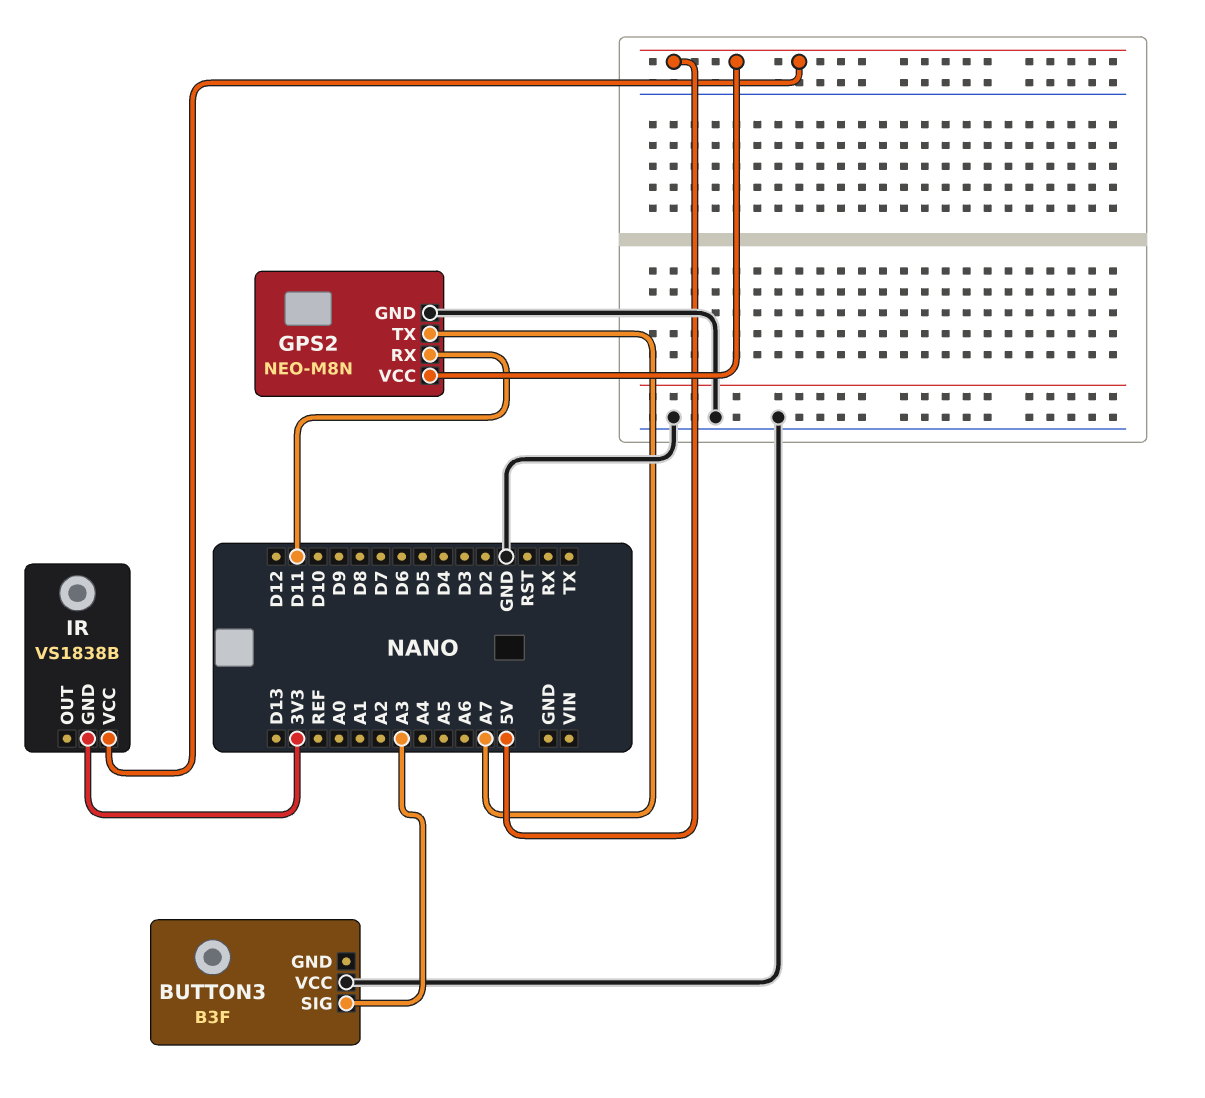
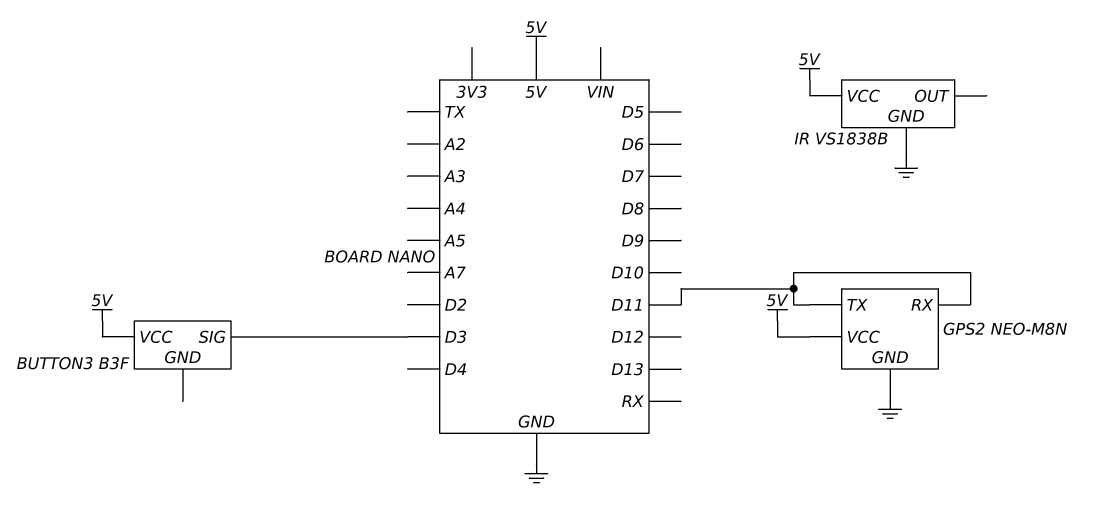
BUTTON3 pin SIG: A3 -> D3
BUTTON3 pin VCC: GND -> 5V
GPS2 pin TX: A7 -> D11
IR pin GND: 3V3 -> GND

